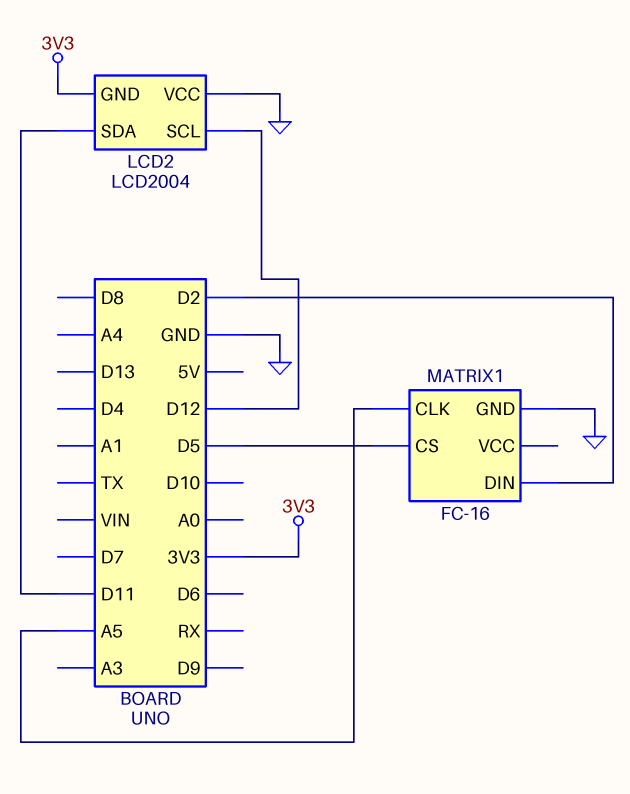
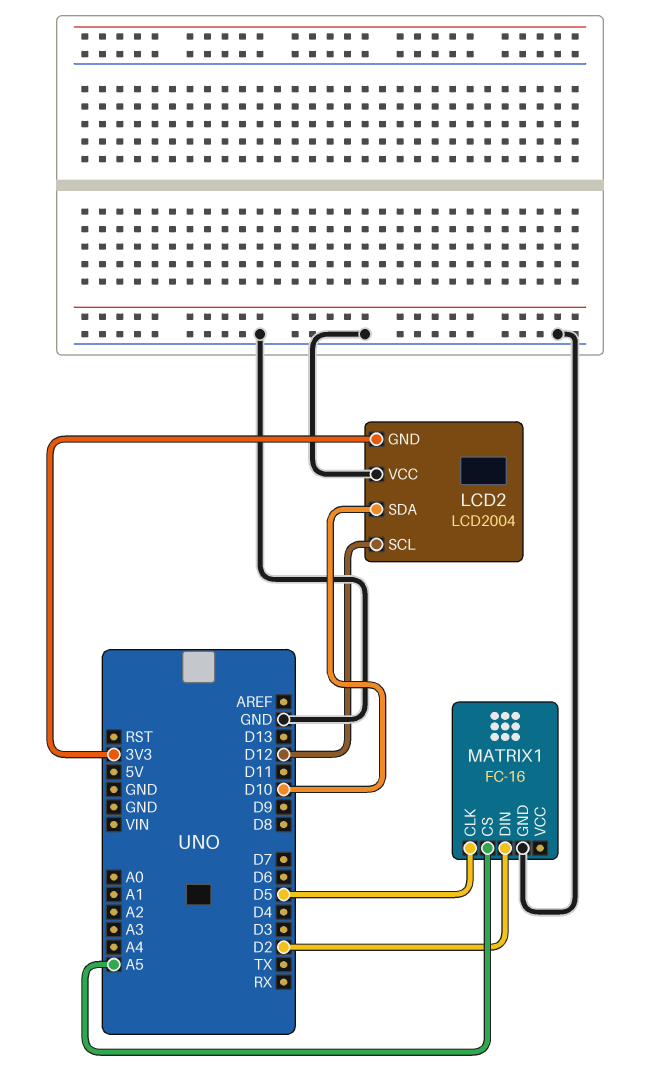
LCD2 pin SDA: D11 -> D10
MATRIX1 pin CLK: A5 -> D5
MATRIX1 pin CS: D5 -> A5

